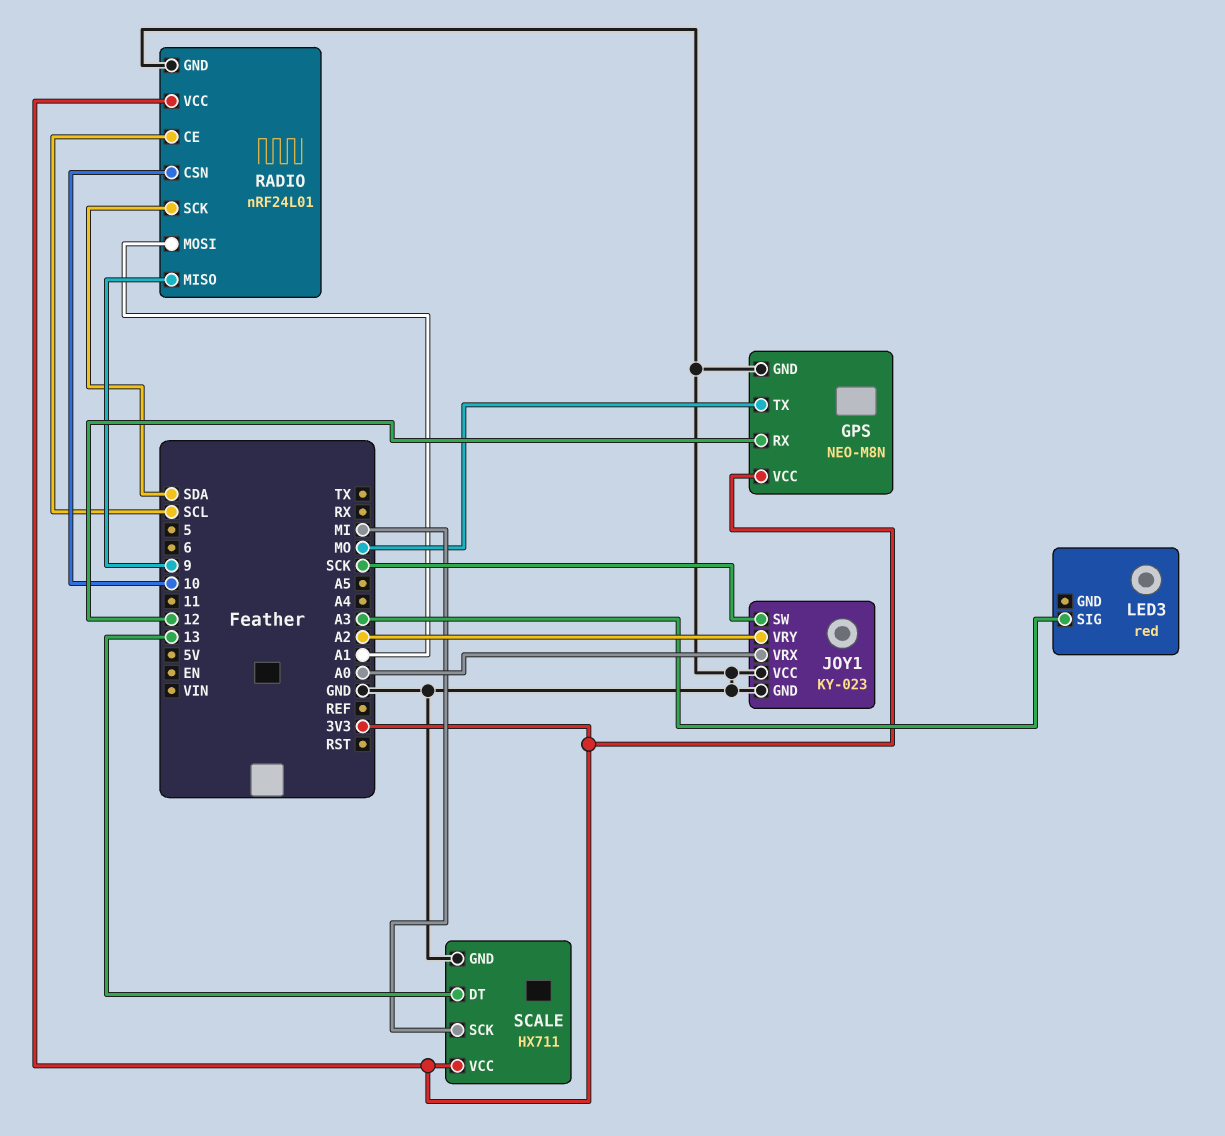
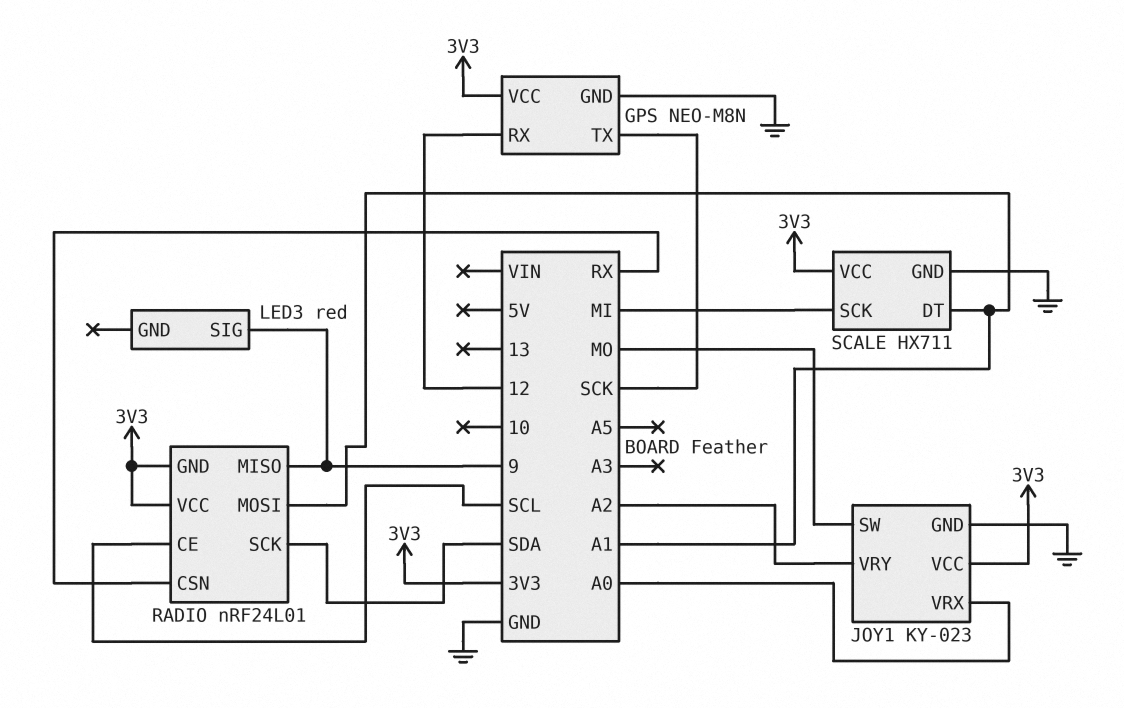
GPS pin TX: MO -> SCK
JOY1 pin SW: SCK -> MO
JOY1 pin VCC: GND -> 3V3
LED3 pin SIG: A3 -> 9
RADIO pin CSN: 10 -> RX
RADIO pin GND: GND -> 3V3
SCALE pin DT: 13 -> A1

